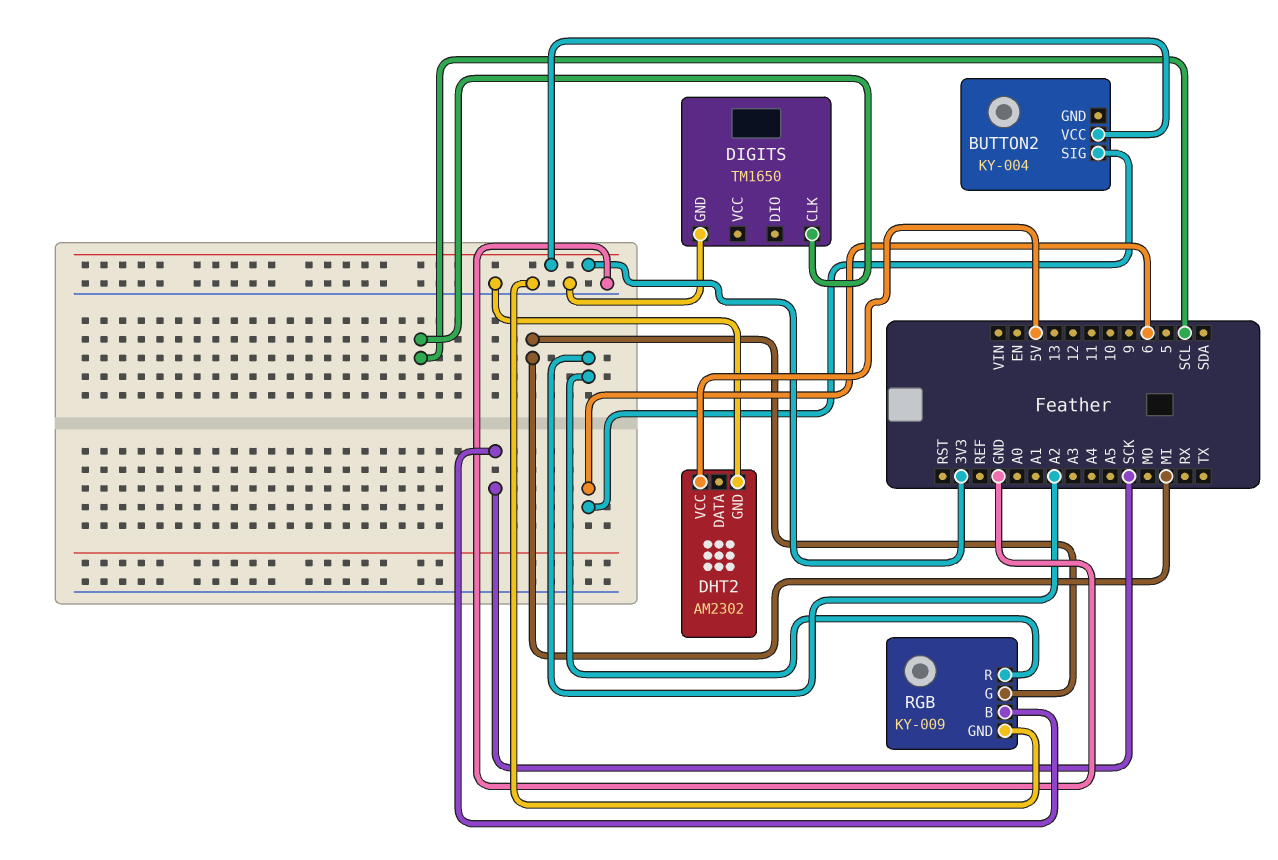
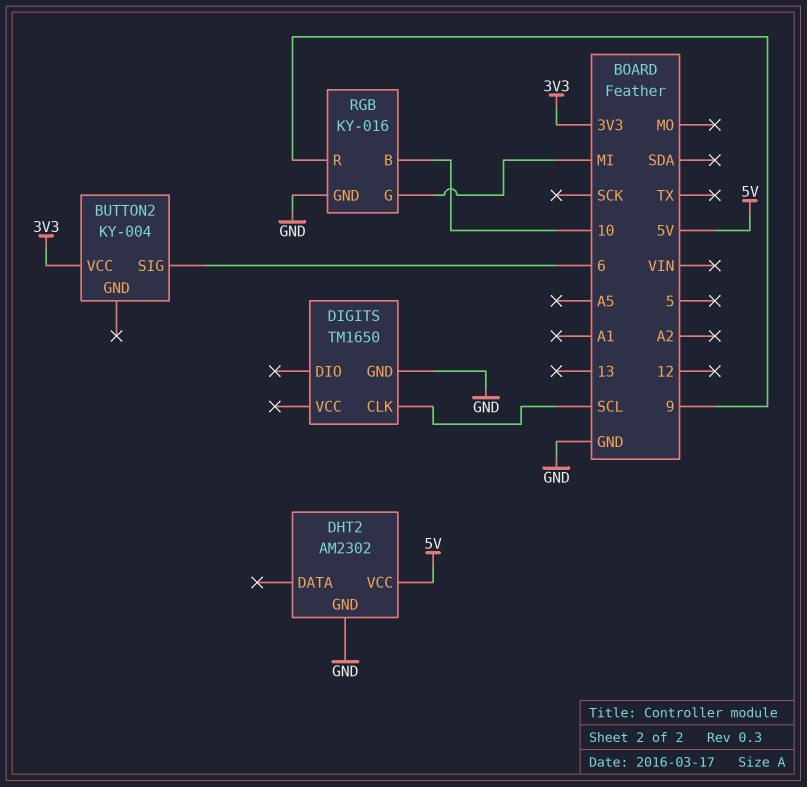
RGB: KY-009 -> KY-016
RGB pin B: SCK -> 10
RGB pin R: A2 -> 9

